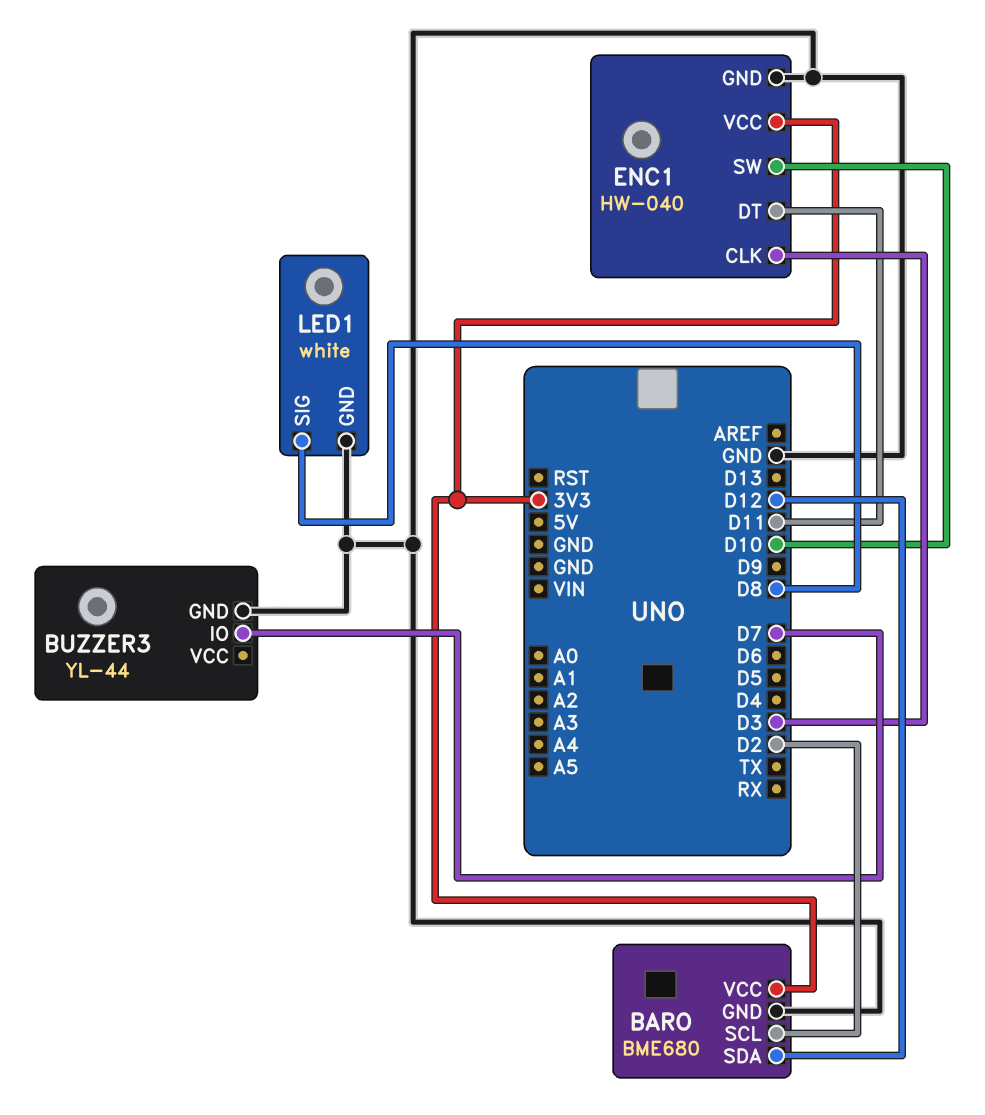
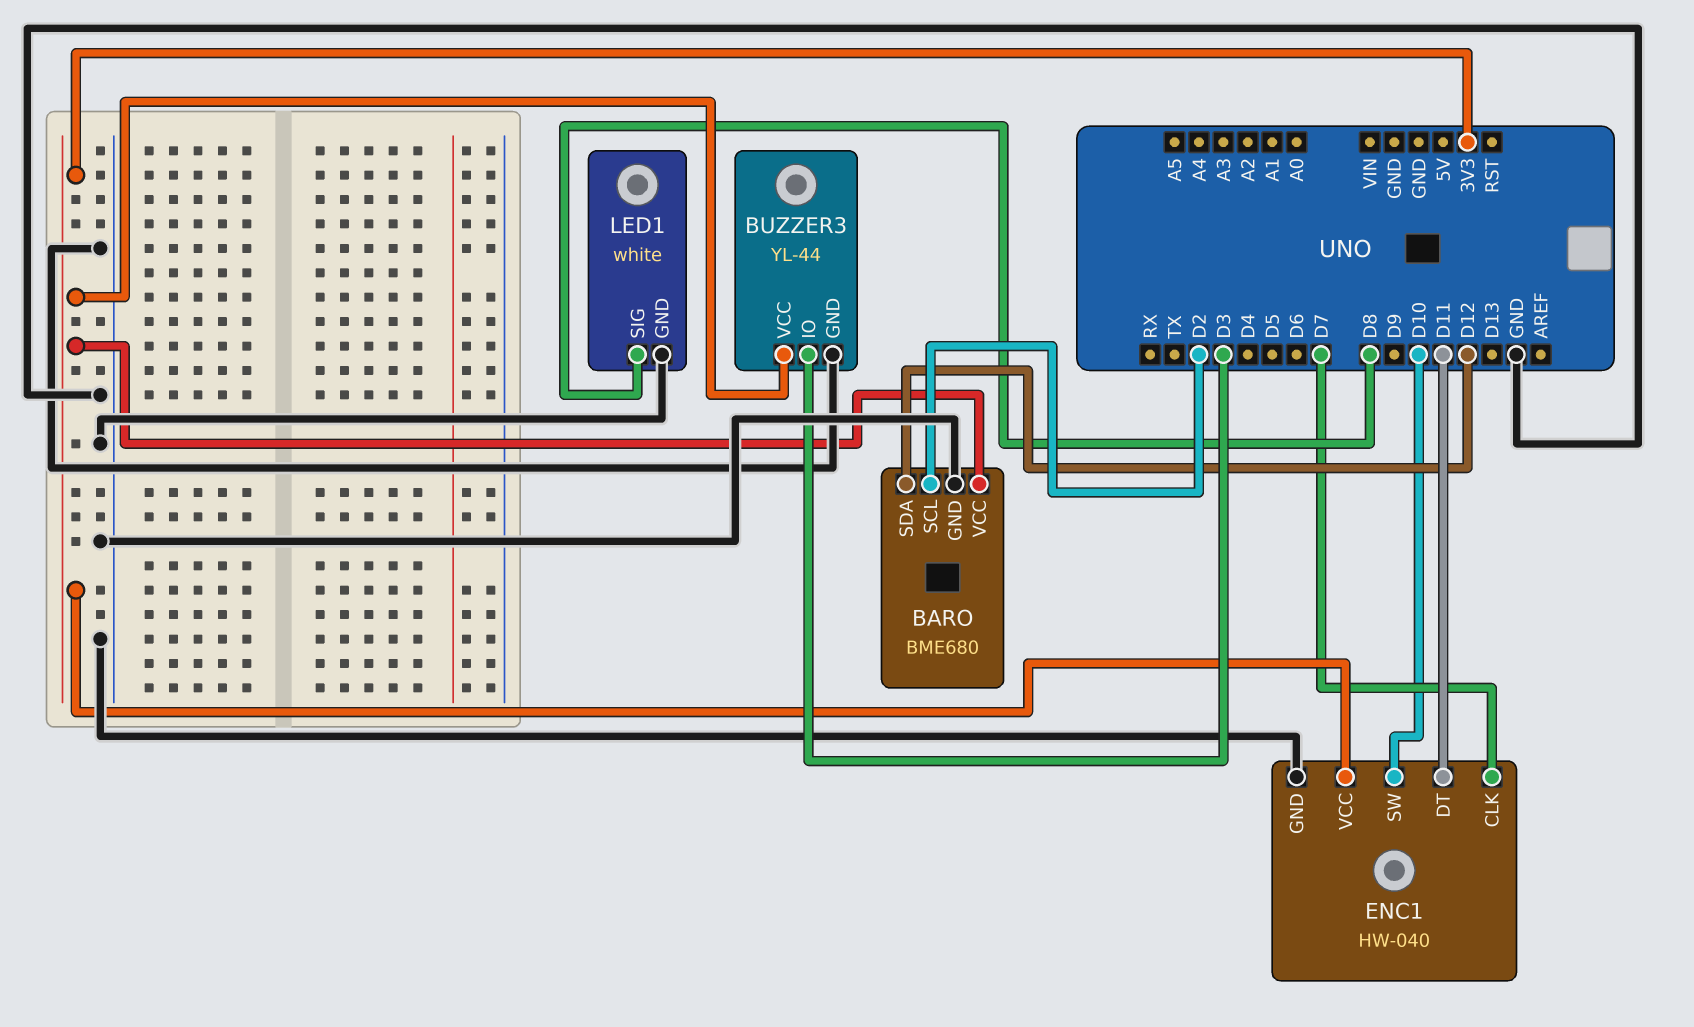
BUZZER3 pin IO: D7 -> D3
BUZZER3 pin VCC: none -> 3V3
ENC1 pin CLK: D3 -> D7

